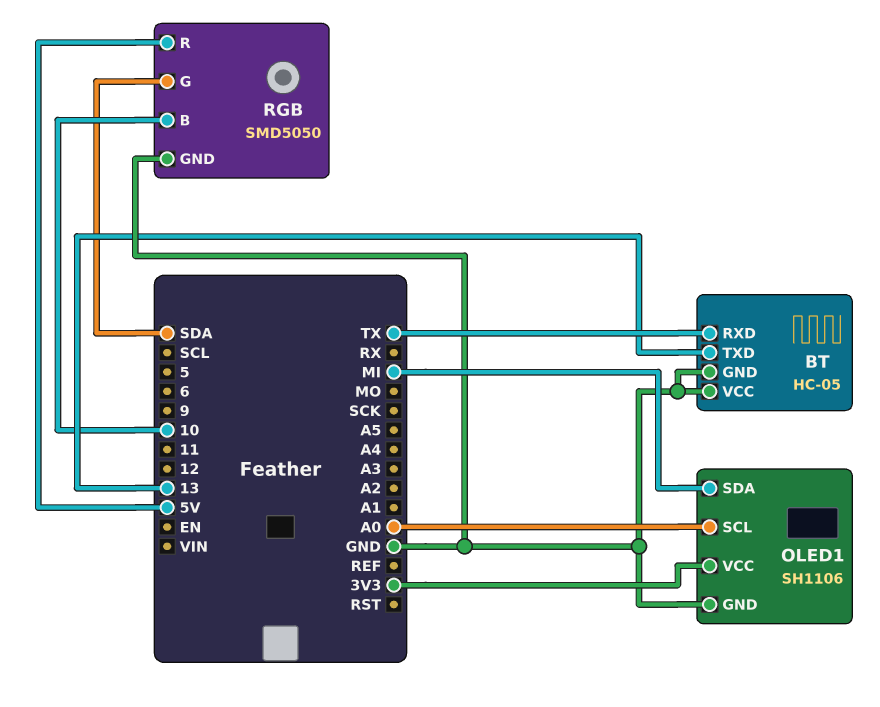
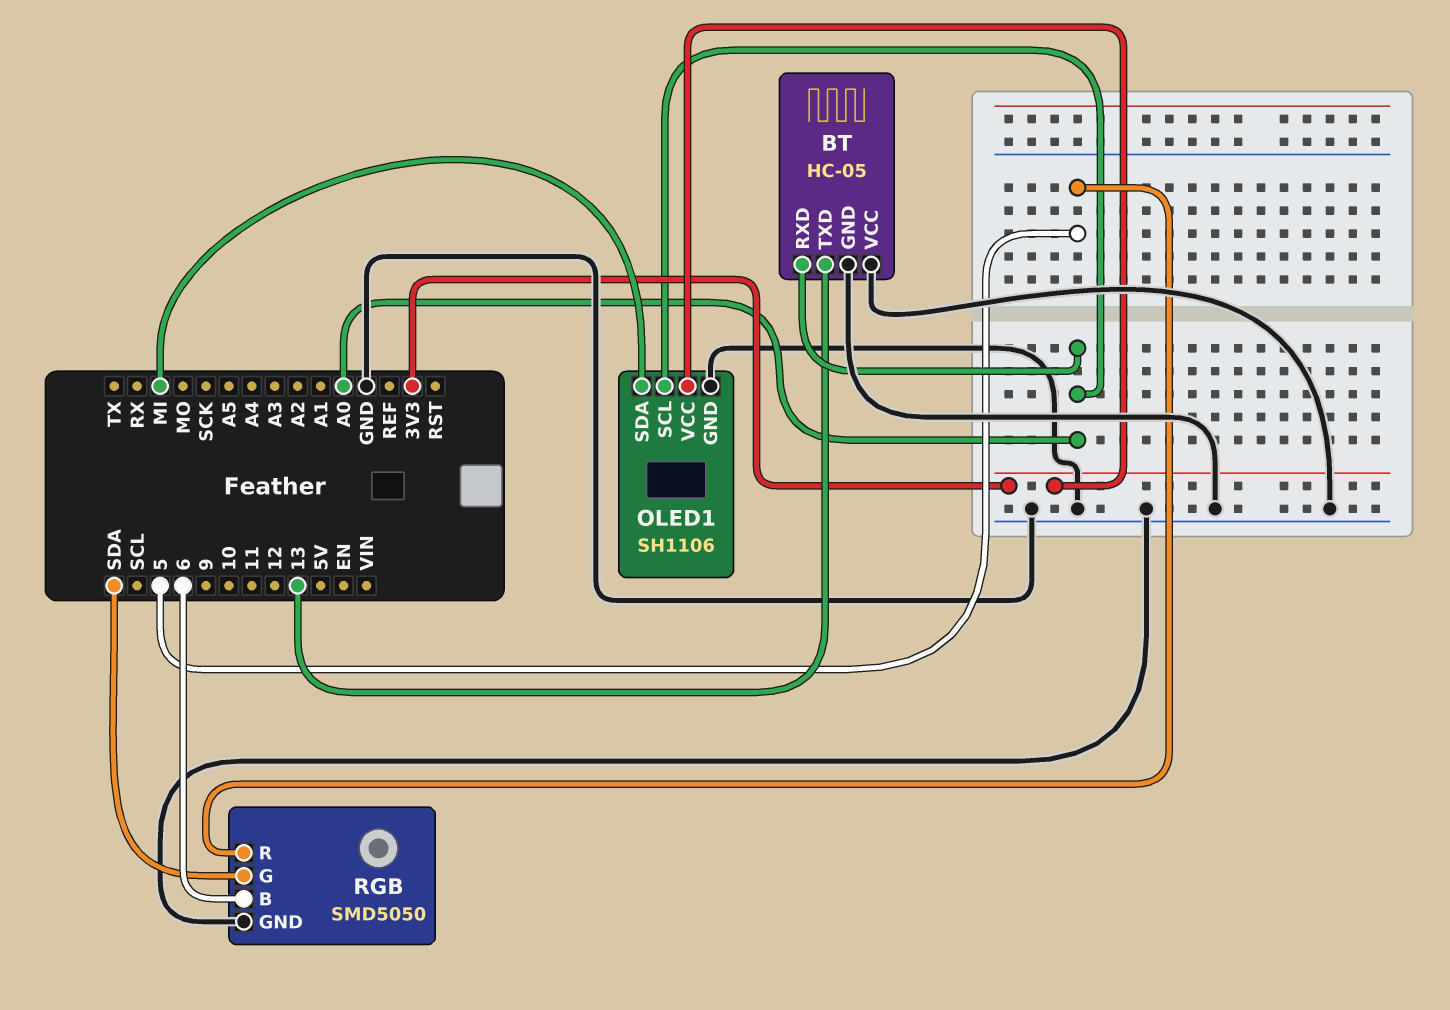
BT pin RXD: TX -> A0
RGB pin B: 10 -> 6
RGB pin R: 5V -> 5

